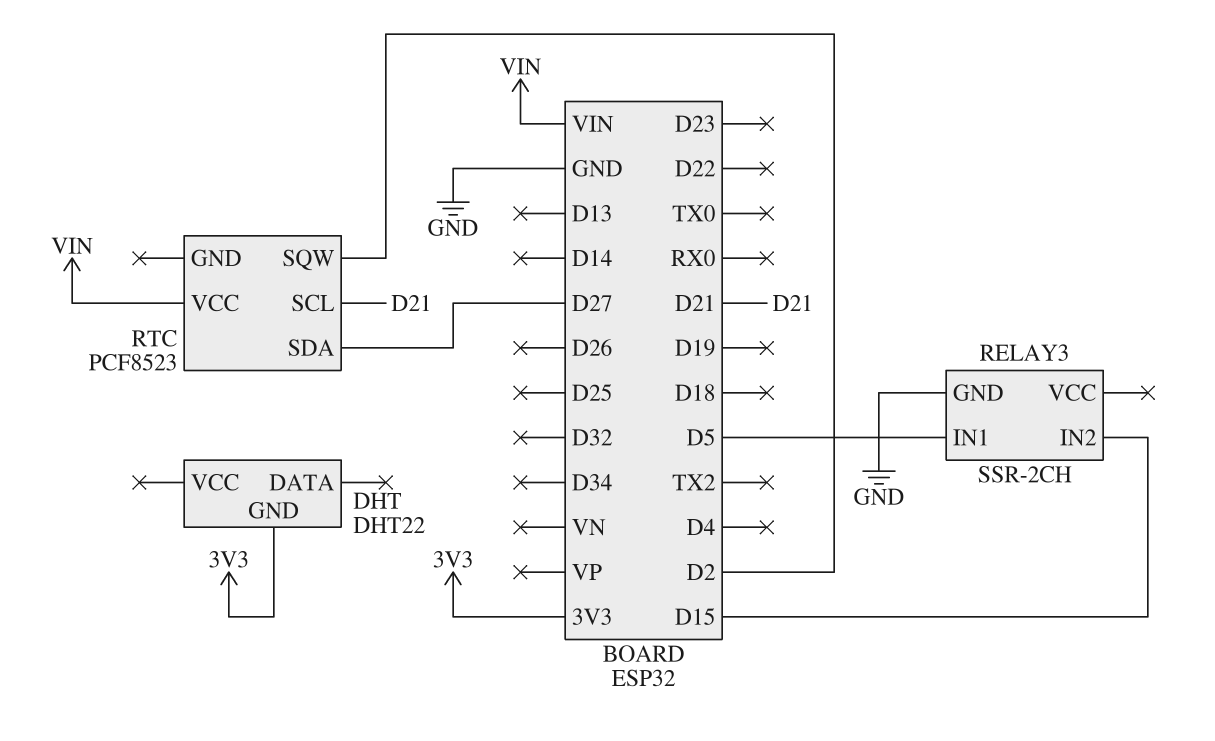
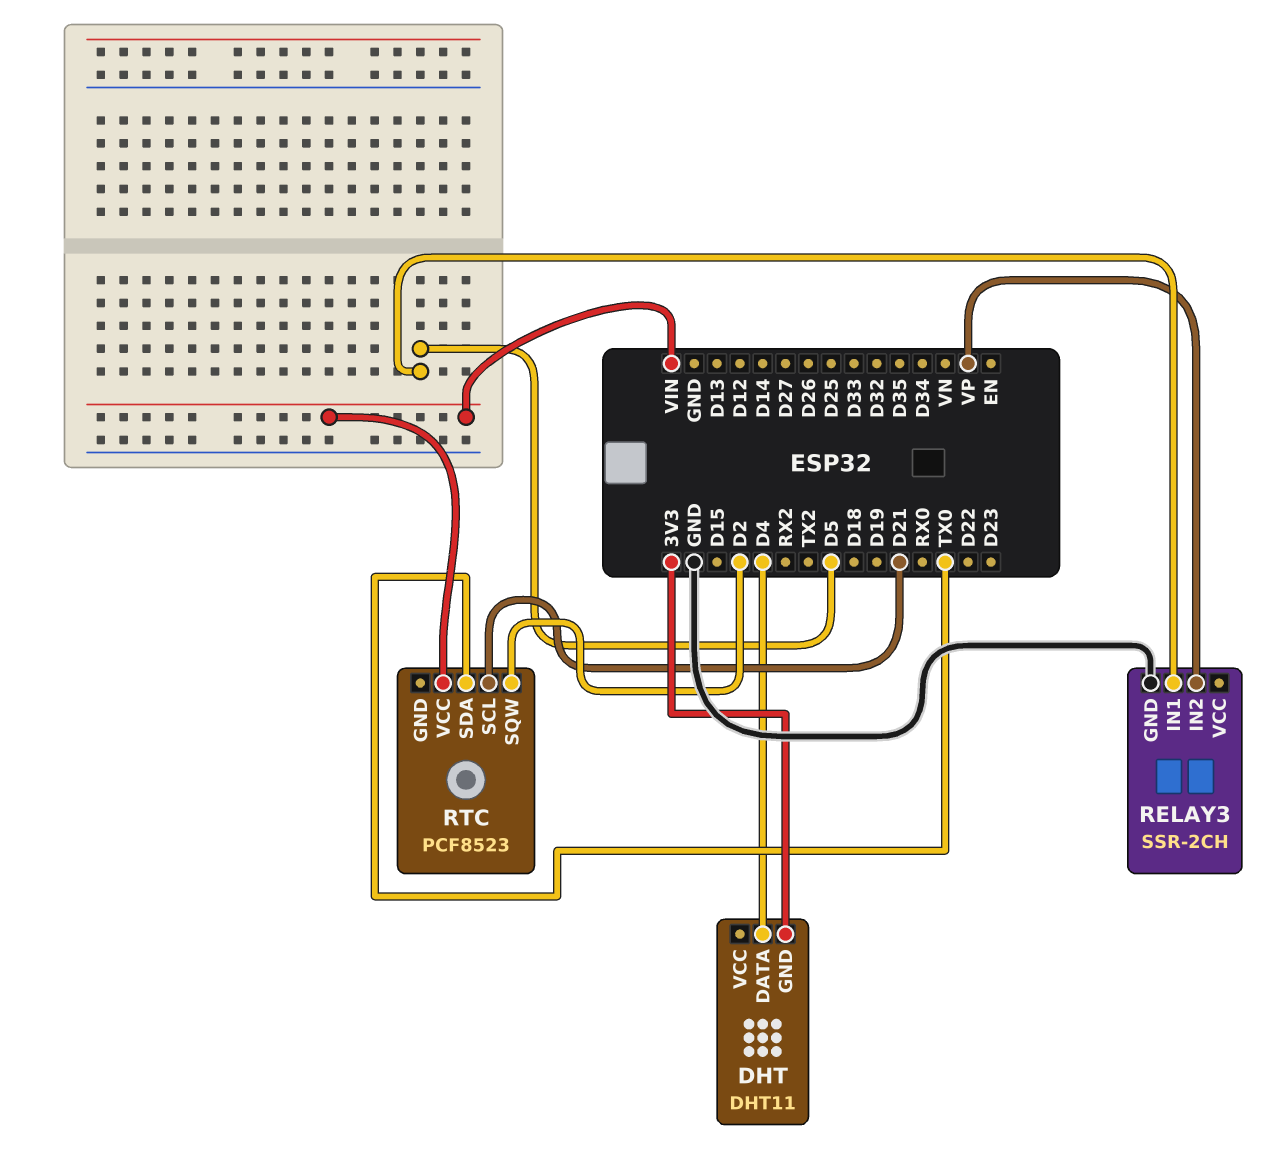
DHT: DHT22 -> DHT11
DHT pin DATA: none -> D4
RELAY3 pin IN2: D15 -> VP
RTC pin SDA: D27 -> TX0

